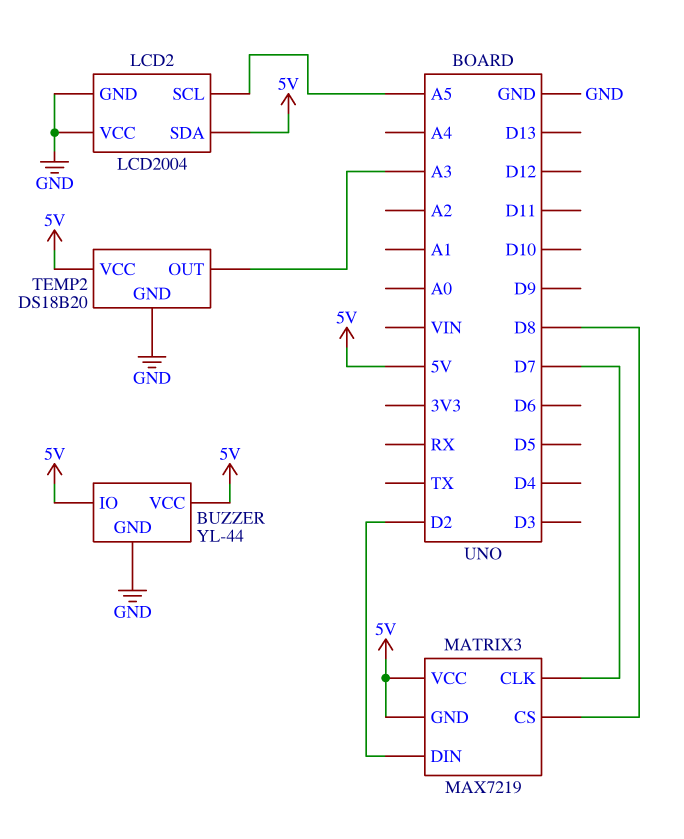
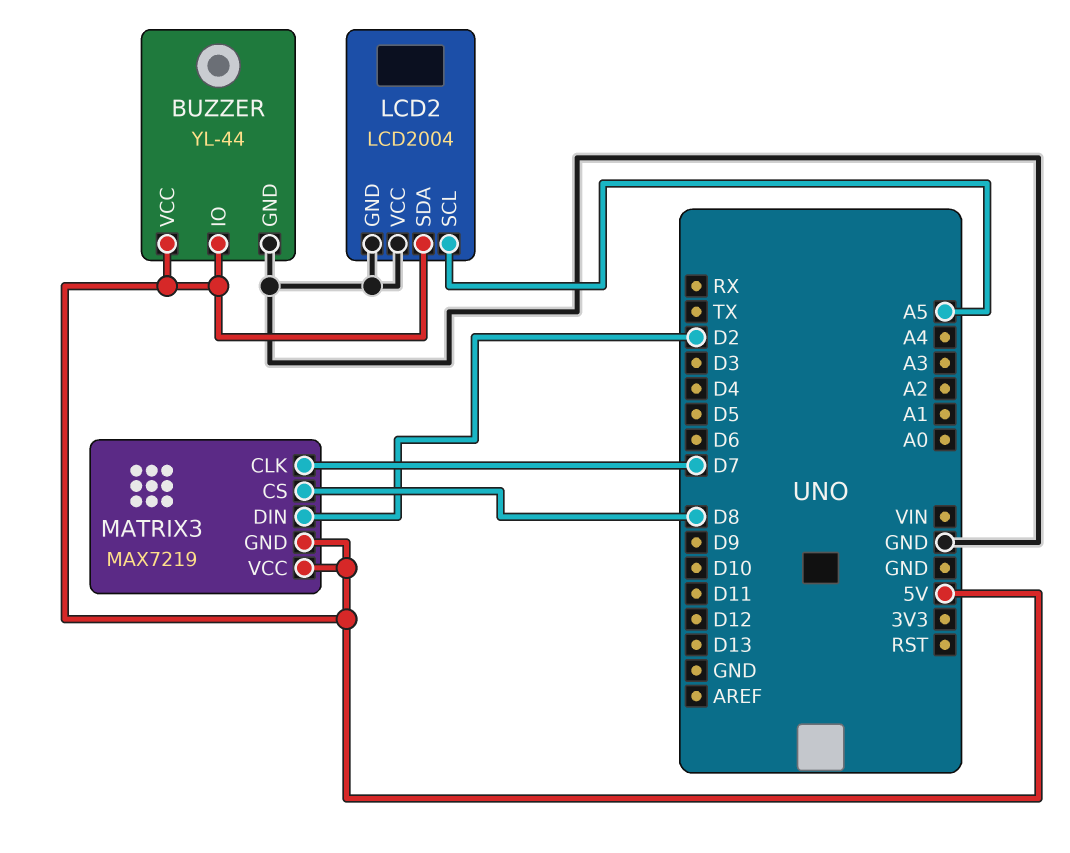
TEMP2: DS18B20 -> none
TEMP2 pin GND: GND -> none
TEMP2 pin OUT: A3 -> none
TEMP2 pin VCC: 5V -> none

